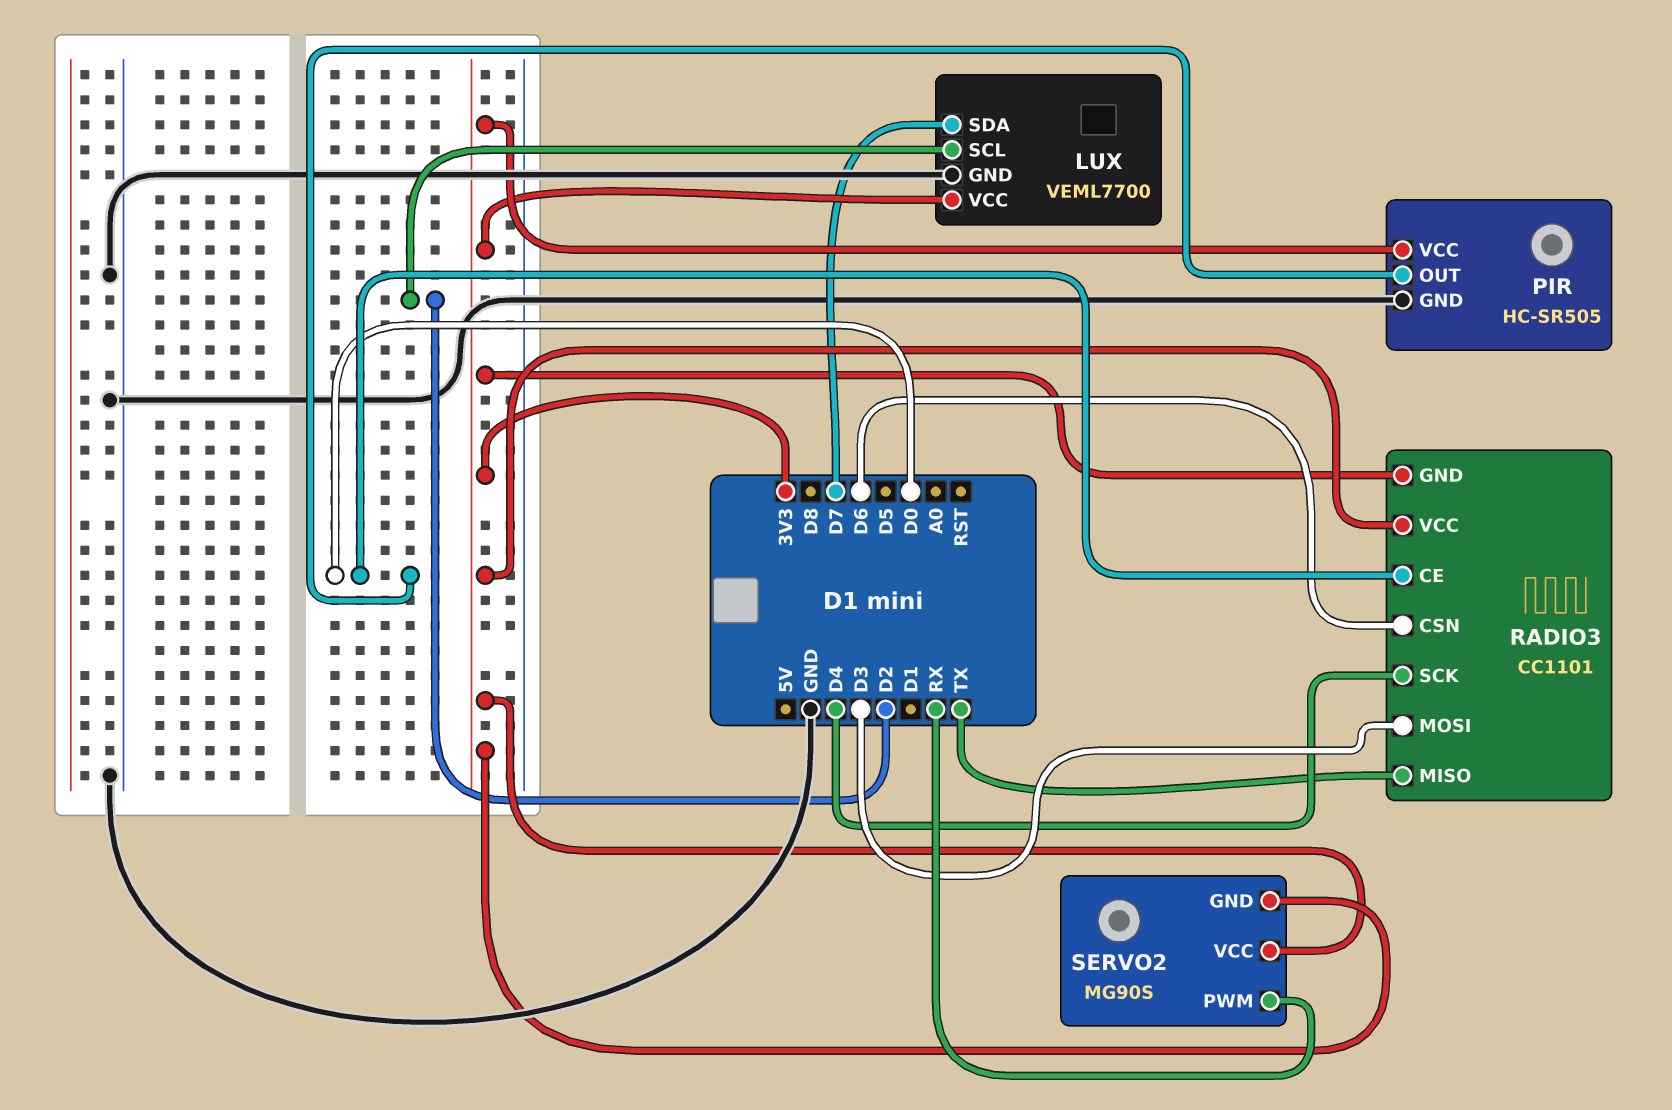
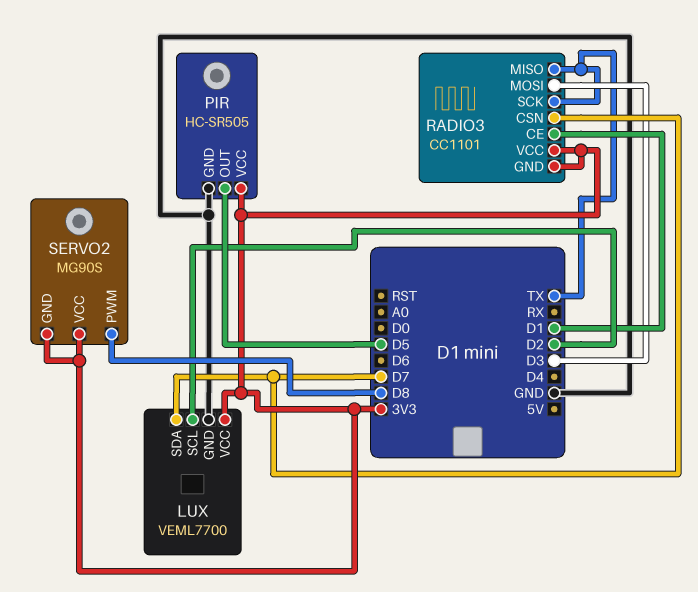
PIR pin OUT: D0 -> D5
RADIO3 pin CE: D0 -> D1
RADIO3 pin CSN: D6 -> D7
RADIO3 pin SCK: D4 -> TX
SERVO2 pin PWM: RX -> D8

